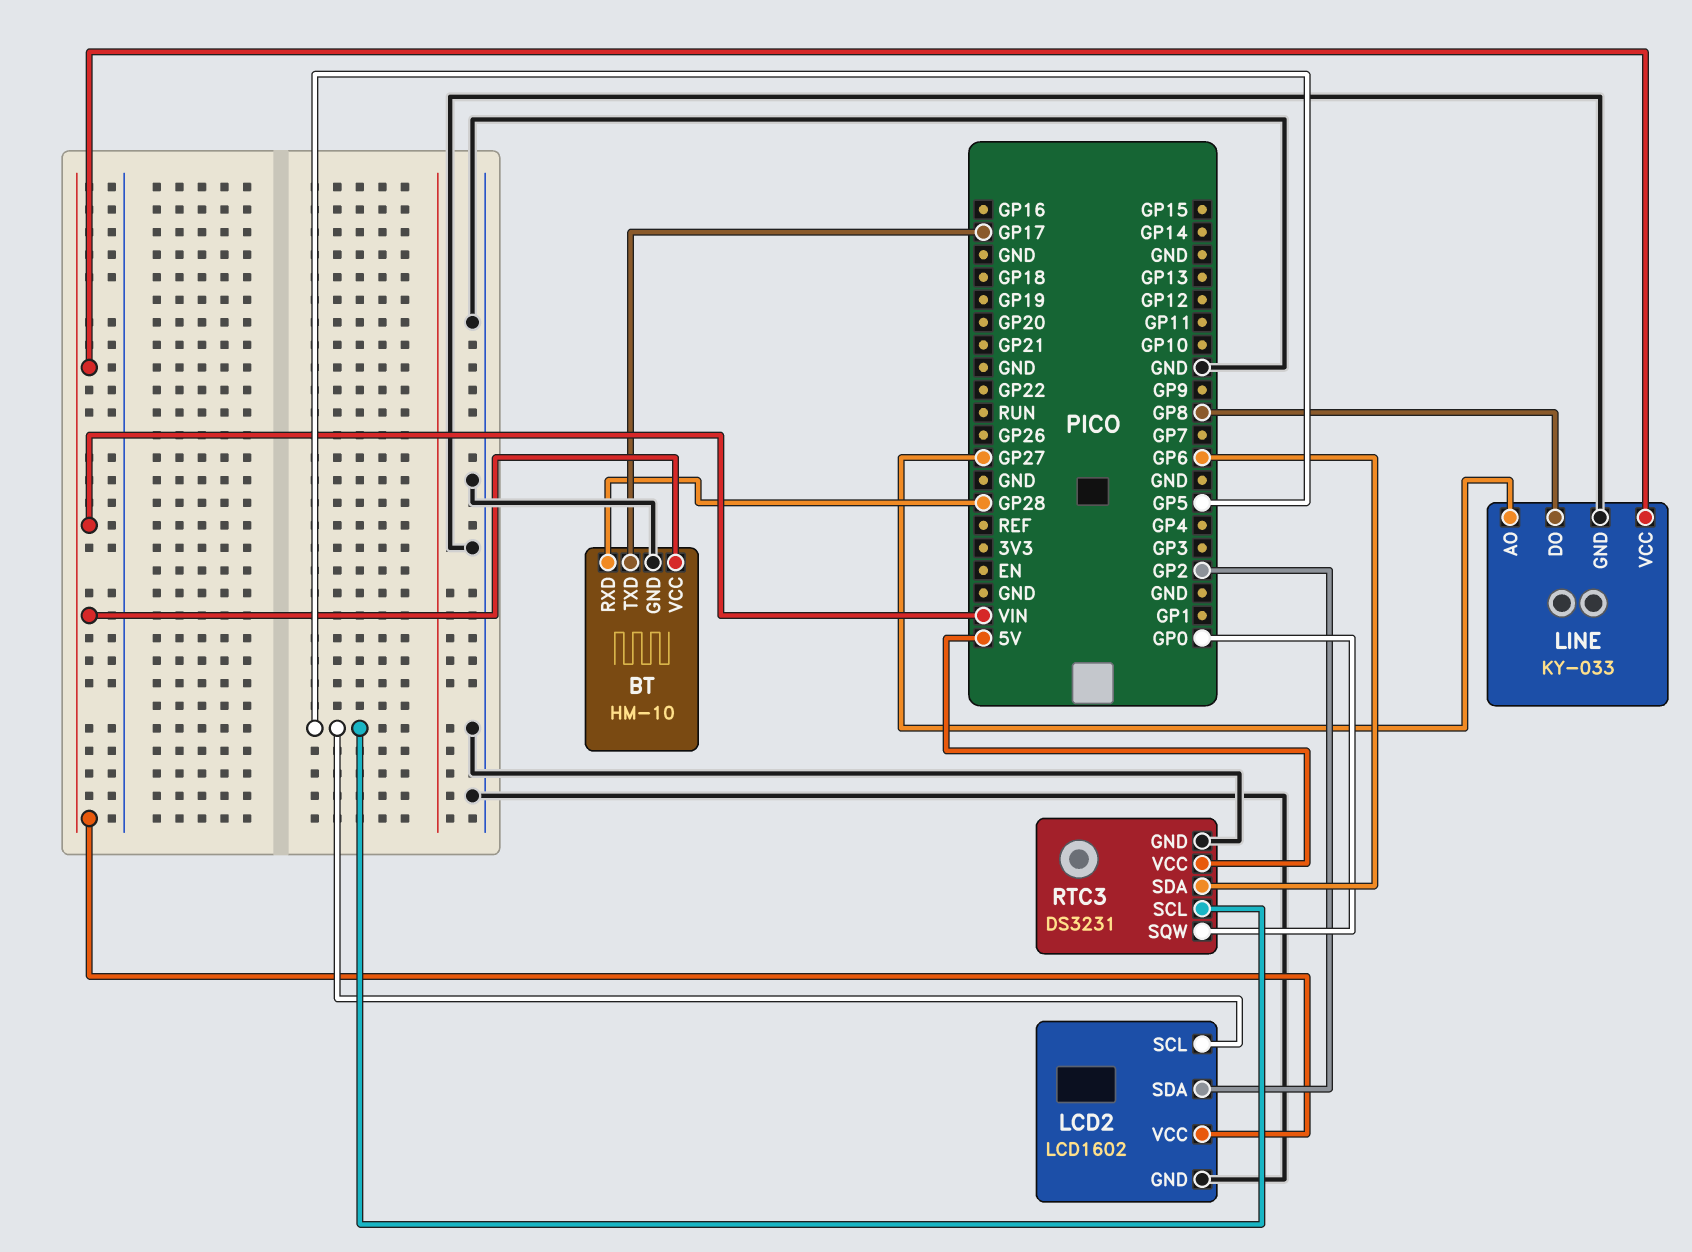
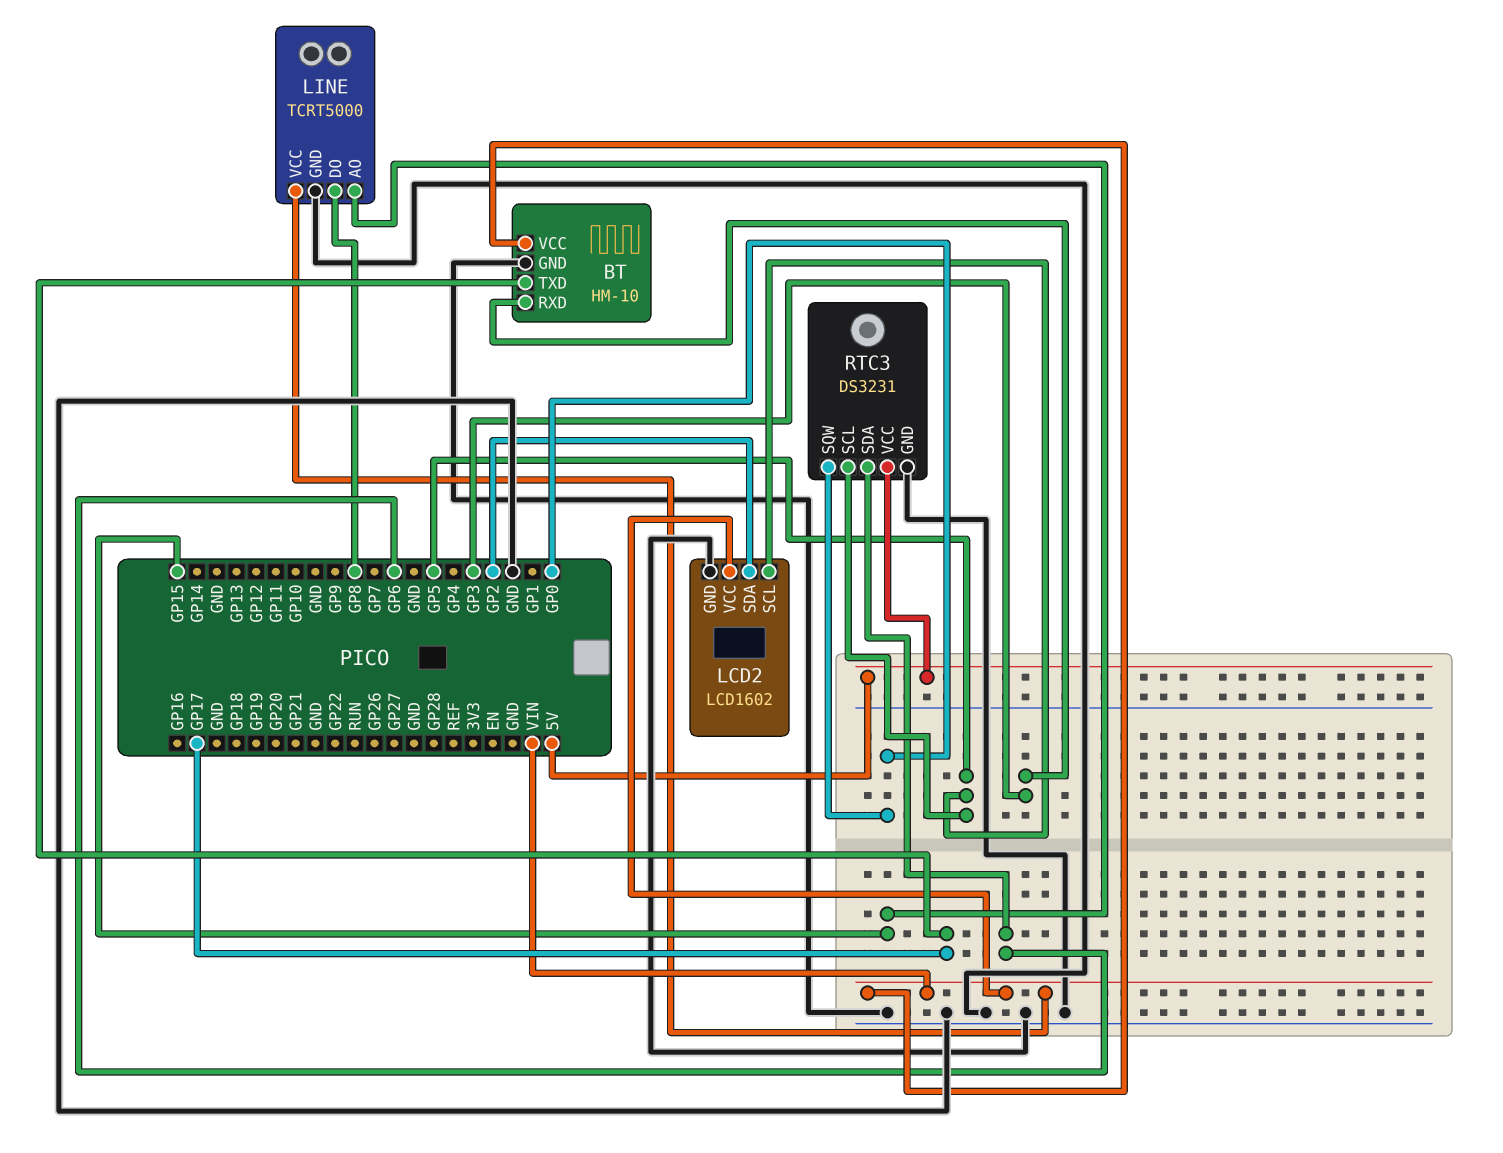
BT pin RXD: GP28 -> GP3
LINE: KY-033 -> TCRT5000
LINE pin AO: GP27 -> GP15

